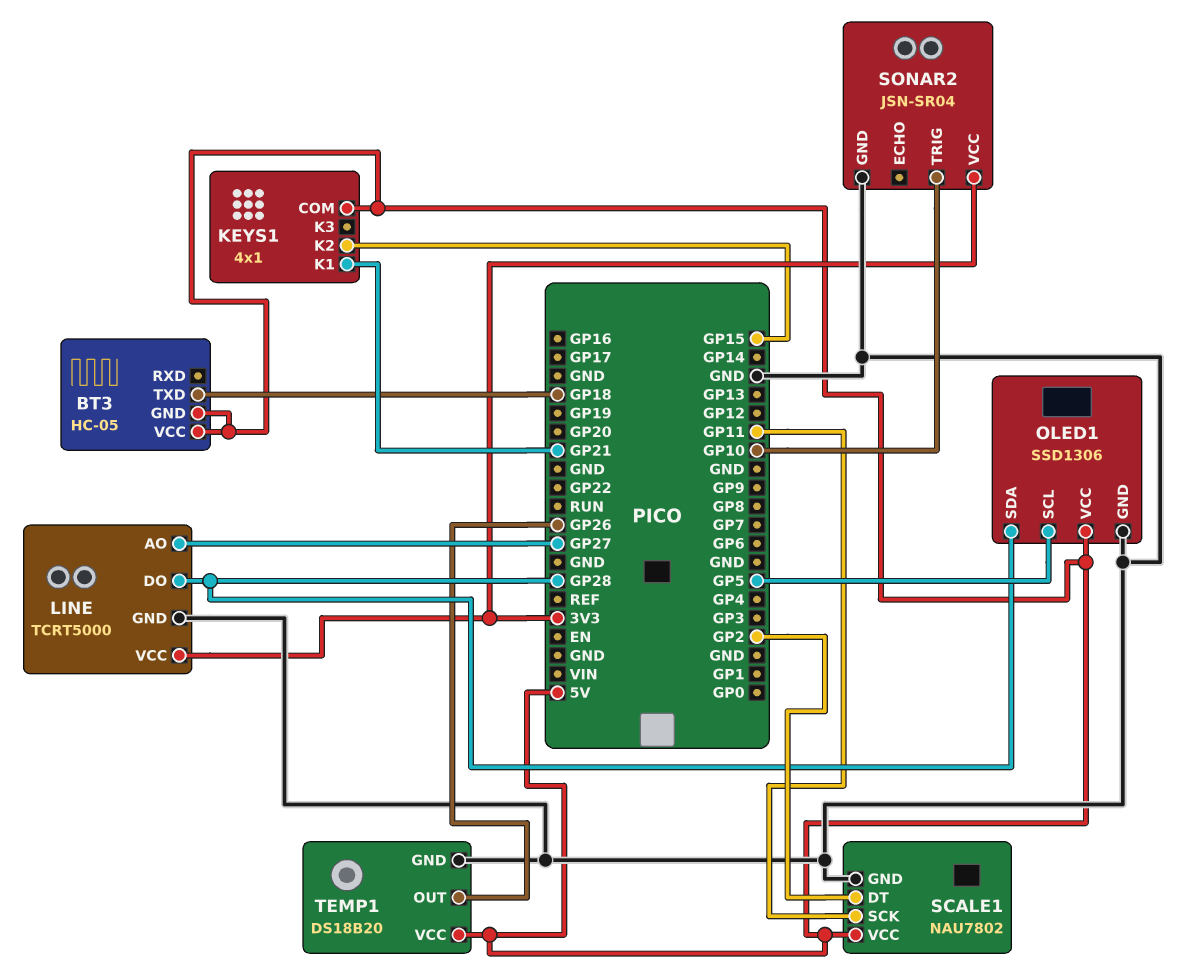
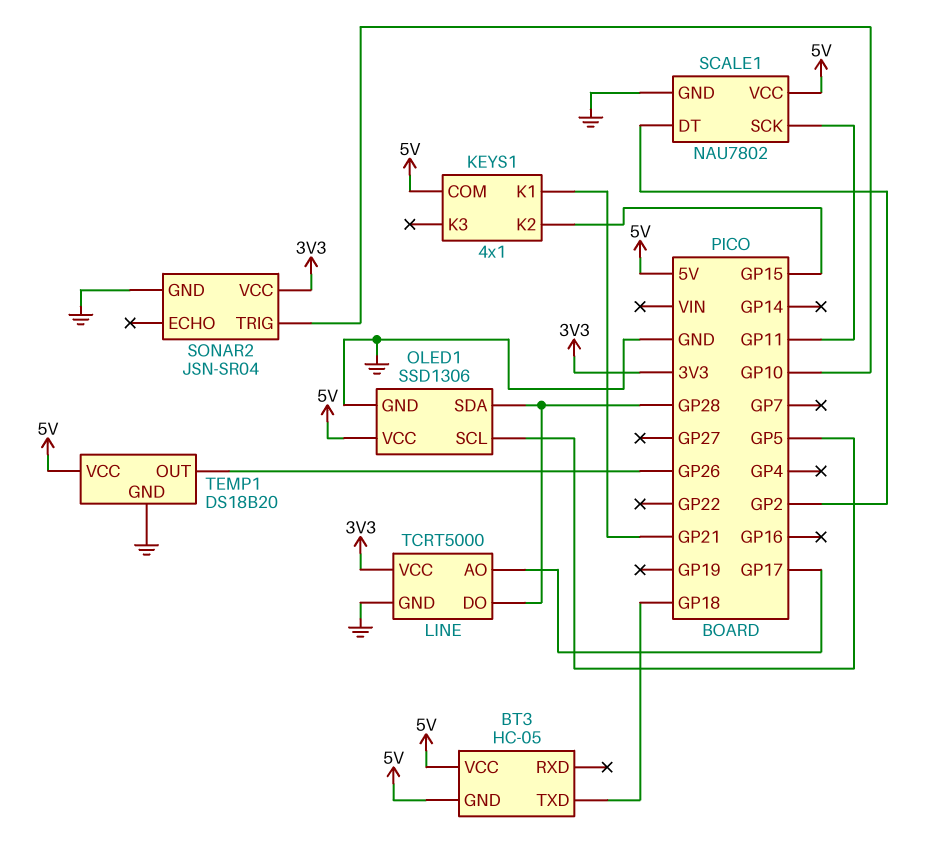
LINE pin AO: GP27 -> GP17

